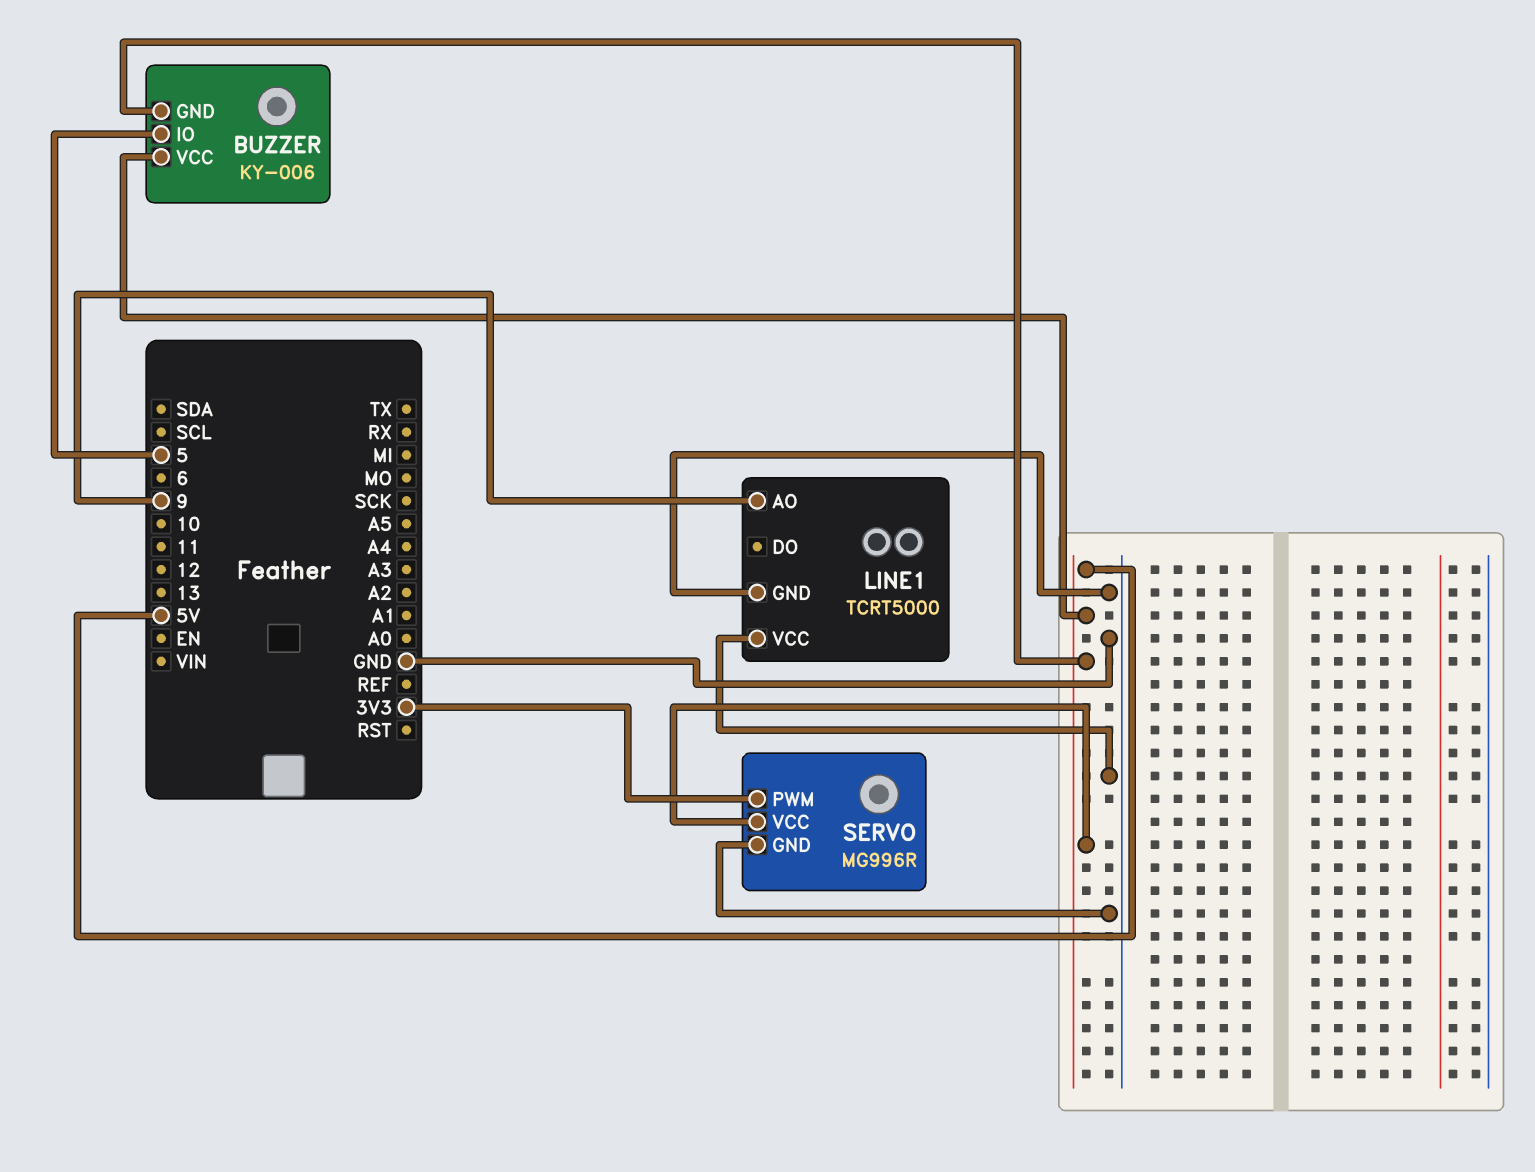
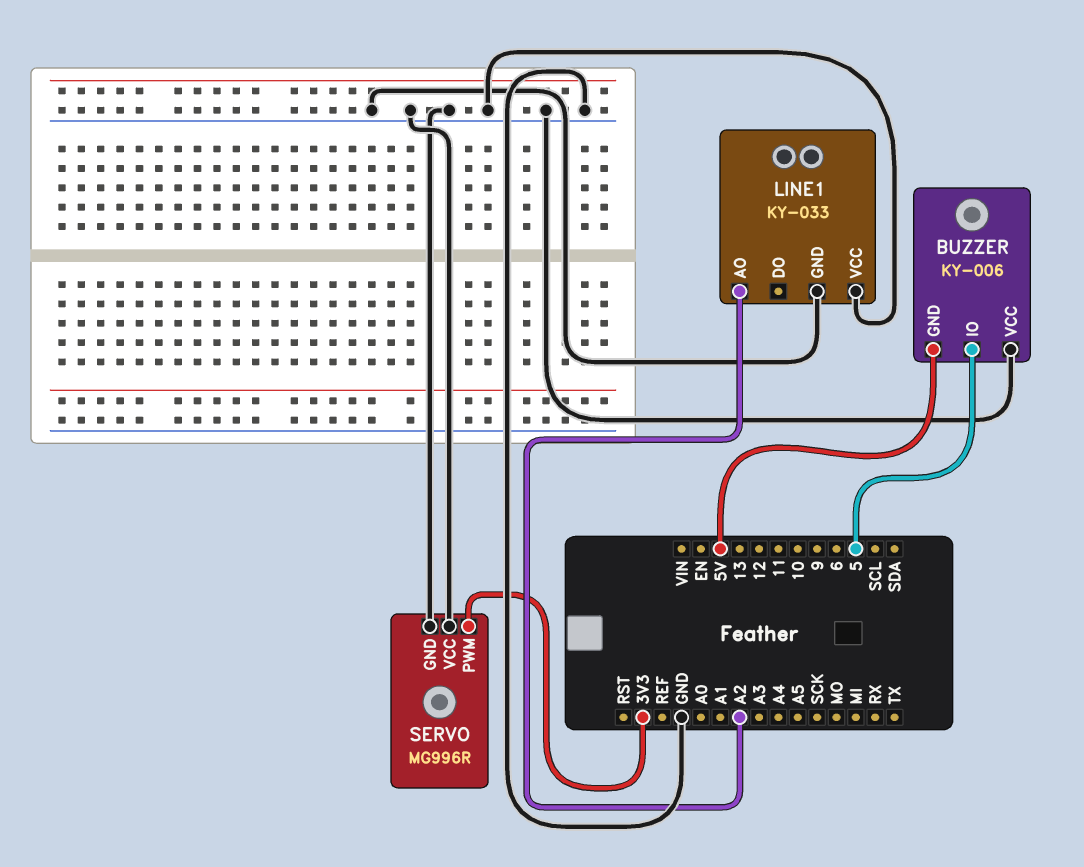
BUZZER pin VCC: 5V -> GND
LINE1: TCRT5000 -> KY-033
LINE1 pin AO: 9 -> A2
SERVO pin VCC: 5V -> GND

